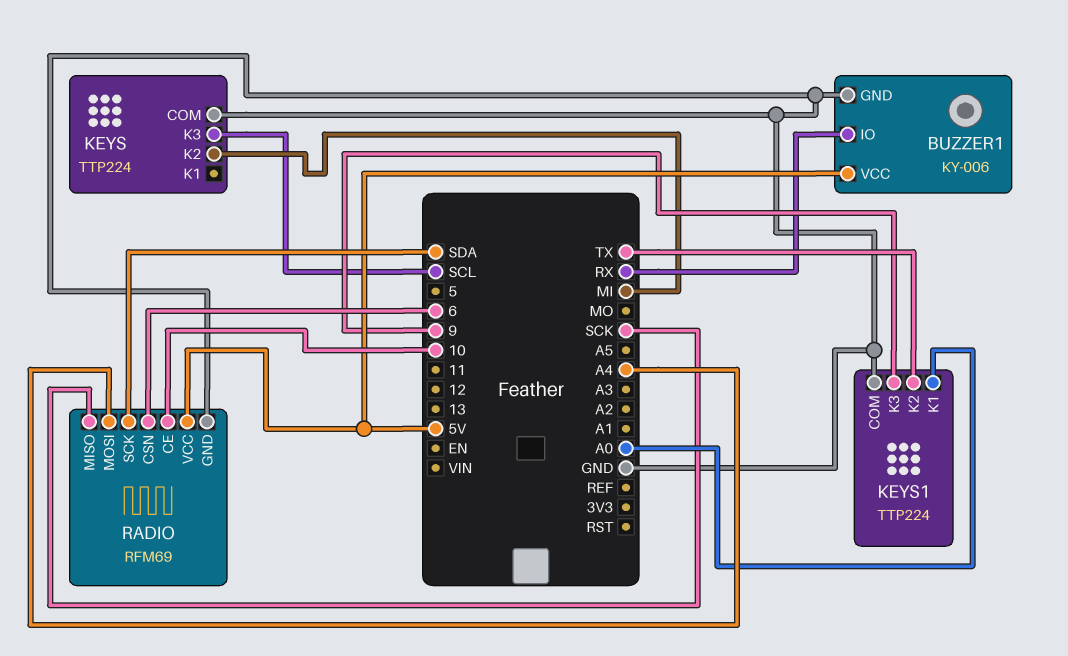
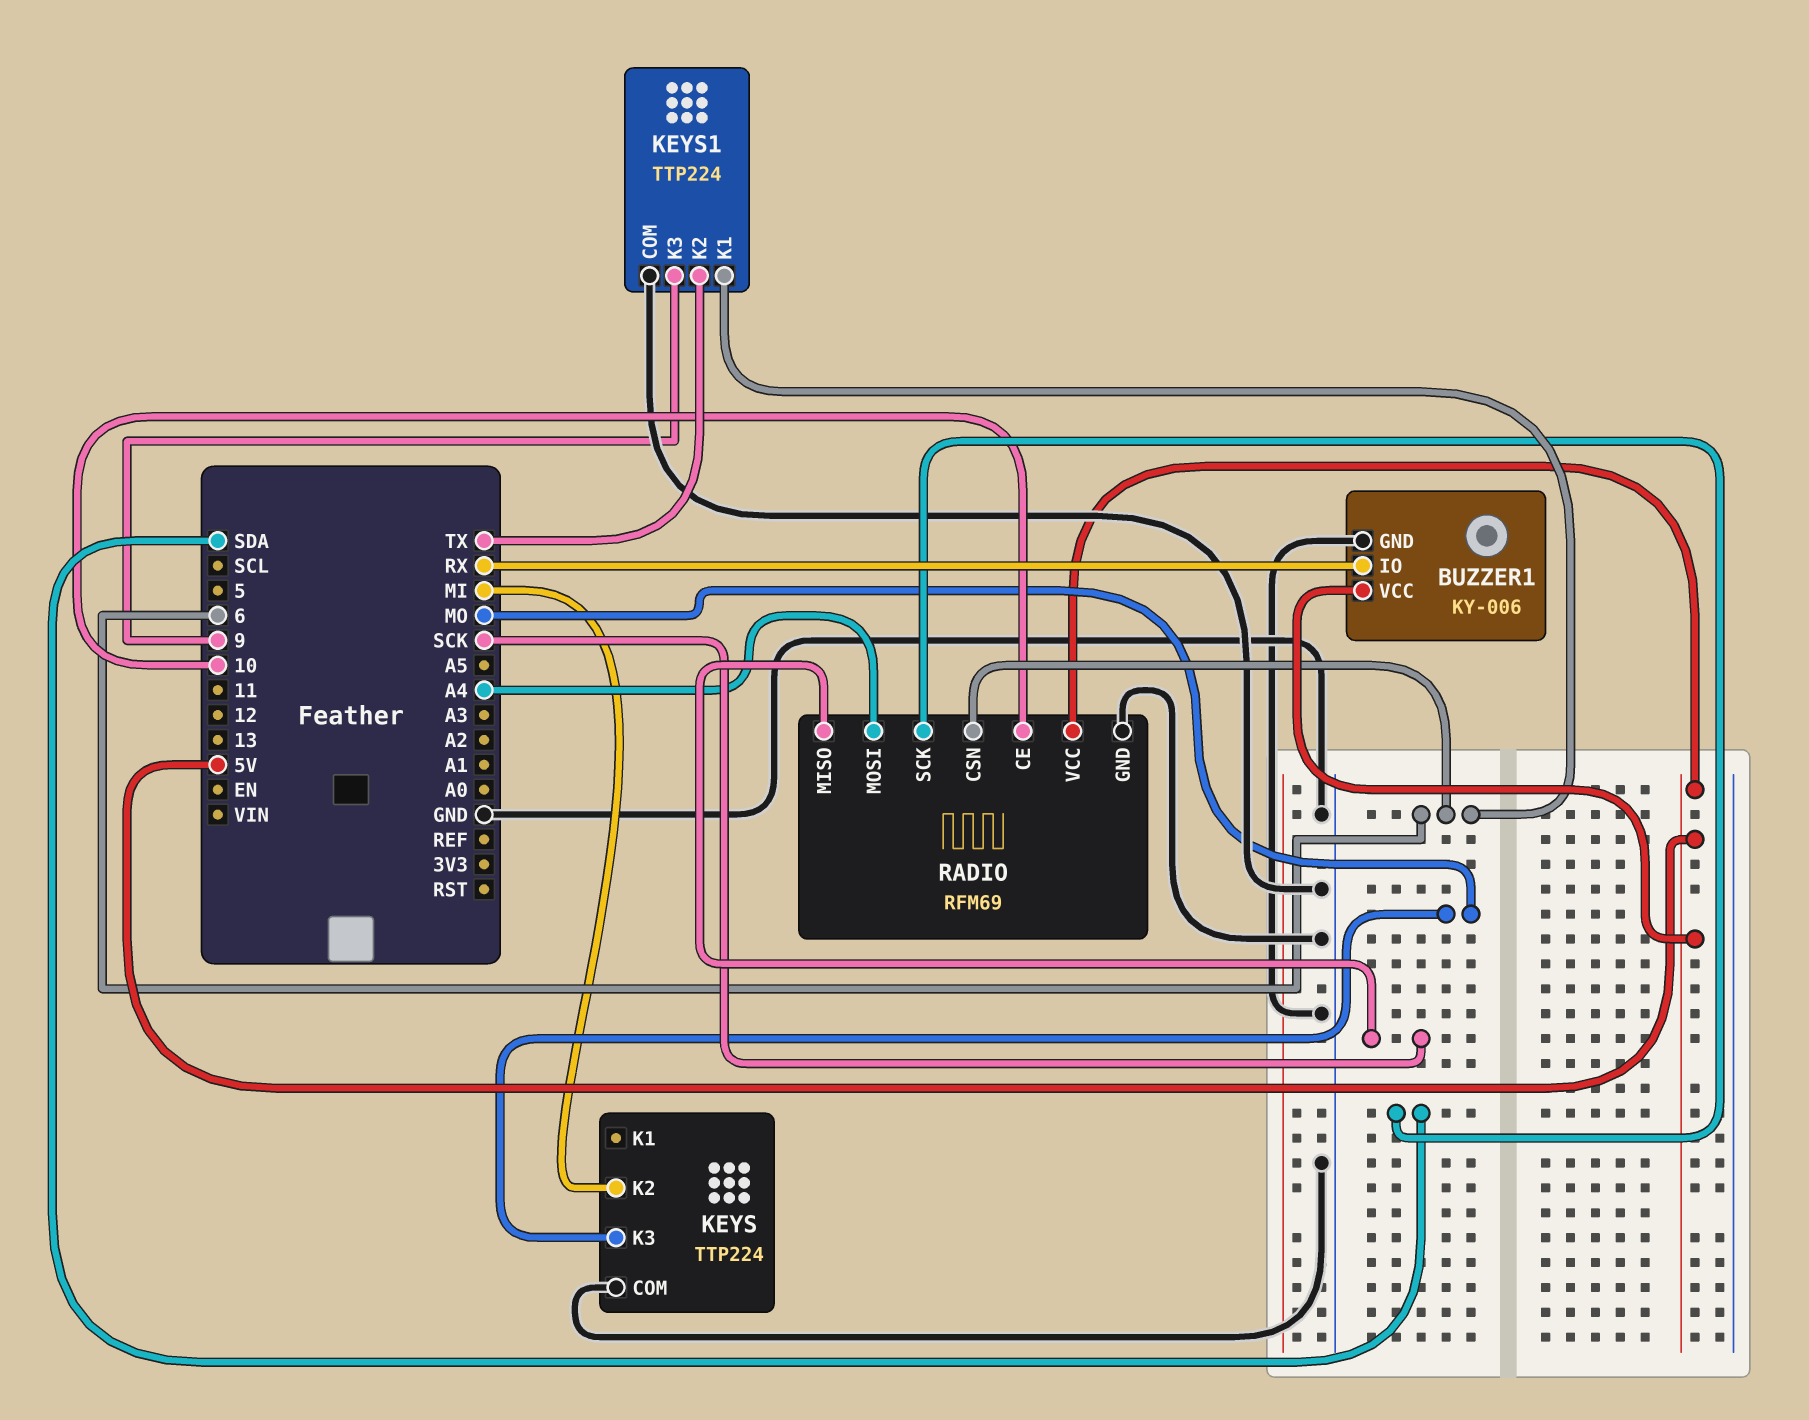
KEYS pin K3: SCL -> MO
KEYS1 pin K1: A0 -> 6

